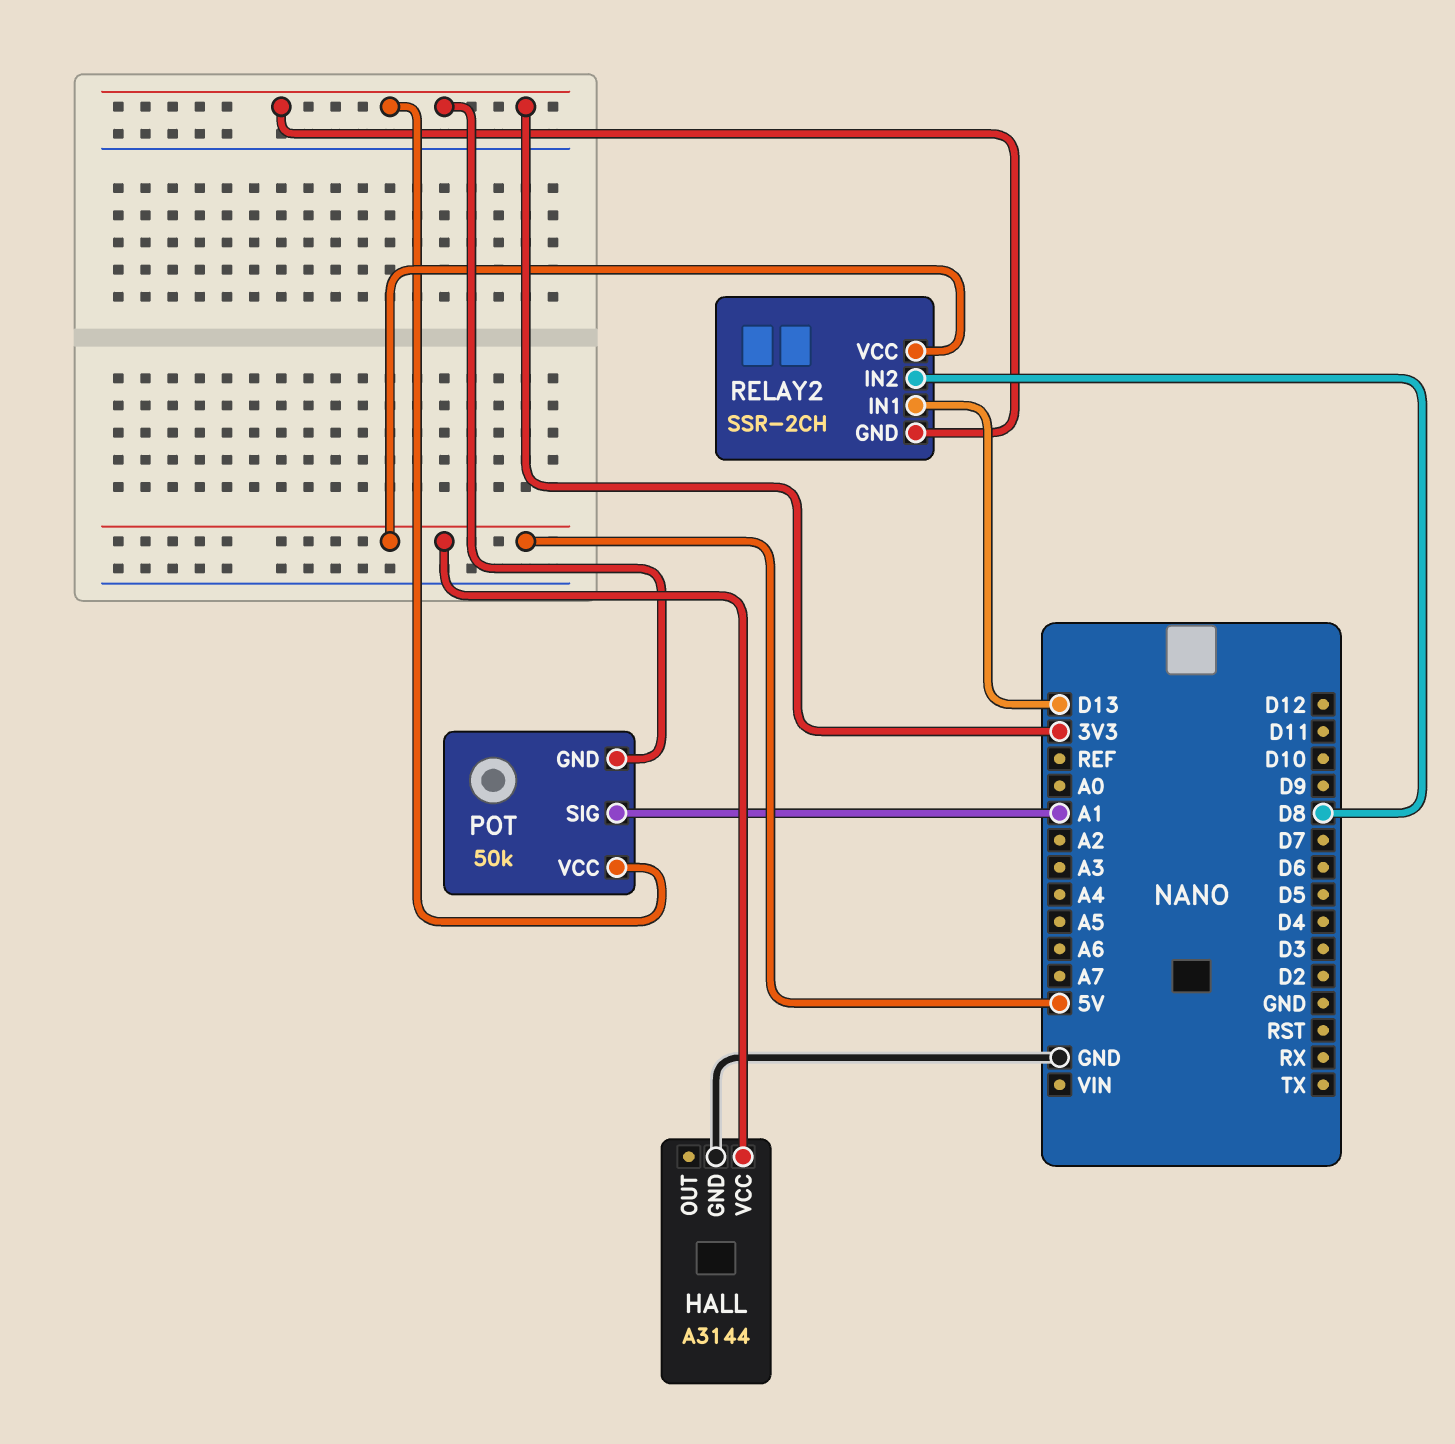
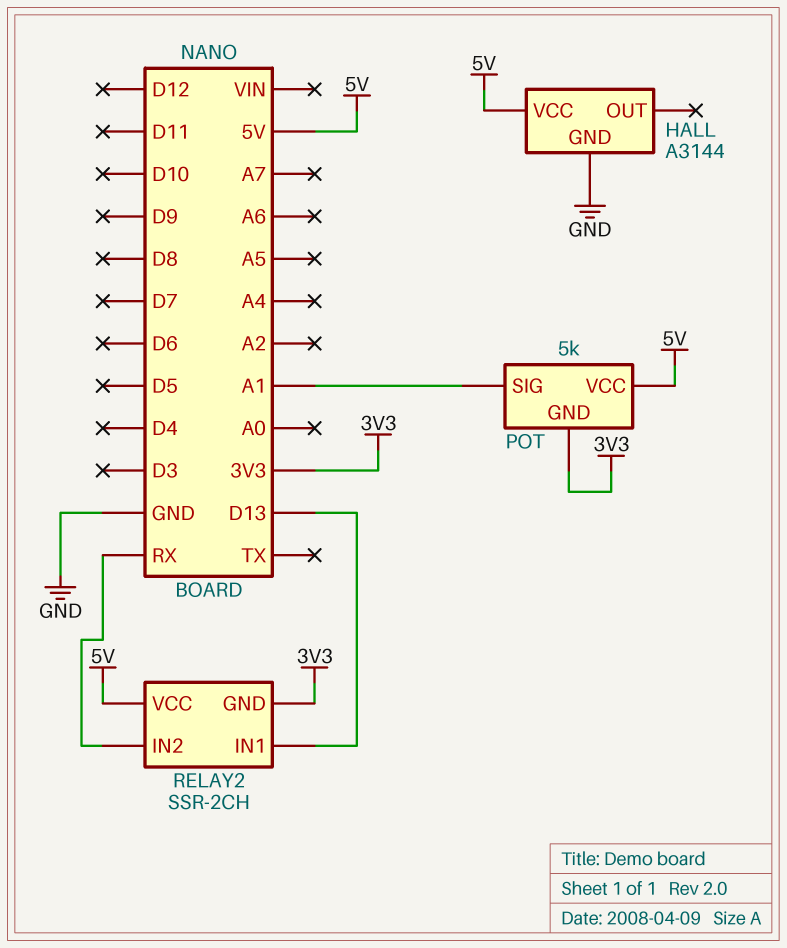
POT: 50k -> 5k
POT pin VCC: 3V3 -> 5V
RELAY2 pin IN2: D8 -> RX

